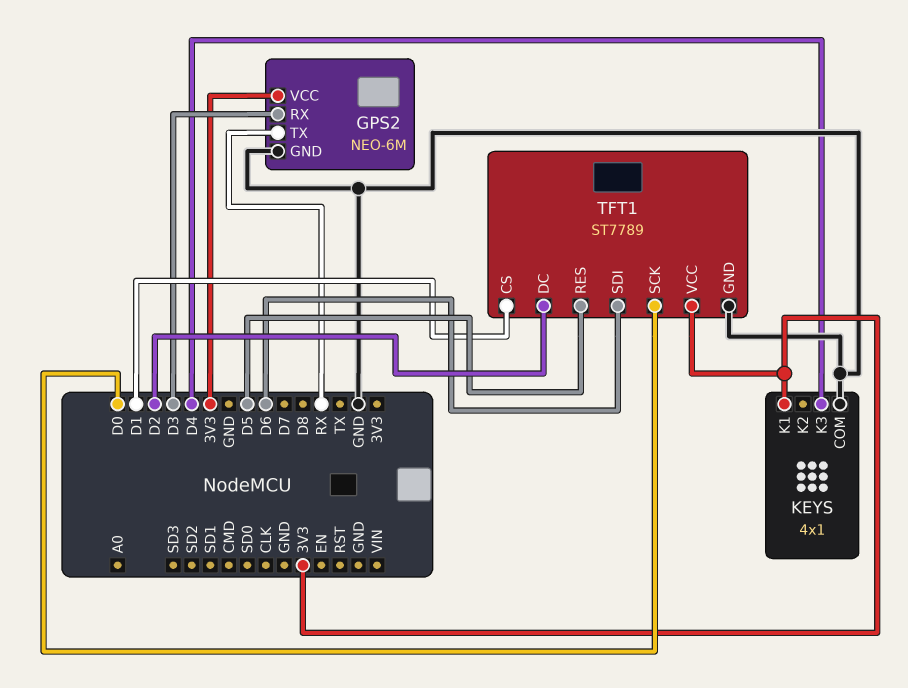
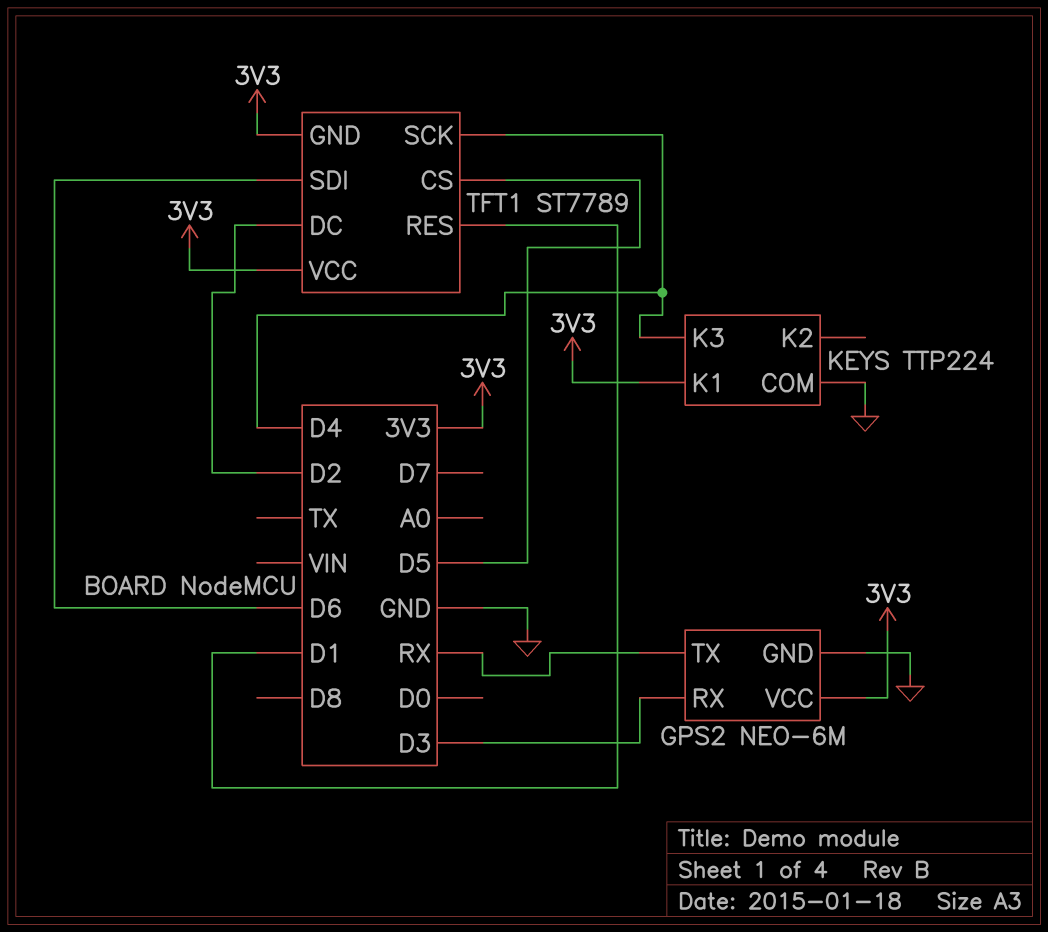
KEYS: 4x1 -> TTP224
TFT1 pin CS: D1 -> D5
TFT1 pin GND: GND -> 3V3
TFT1 pin RES: D5 -> D1
TFT1 pin SCK: D0 -> D4

